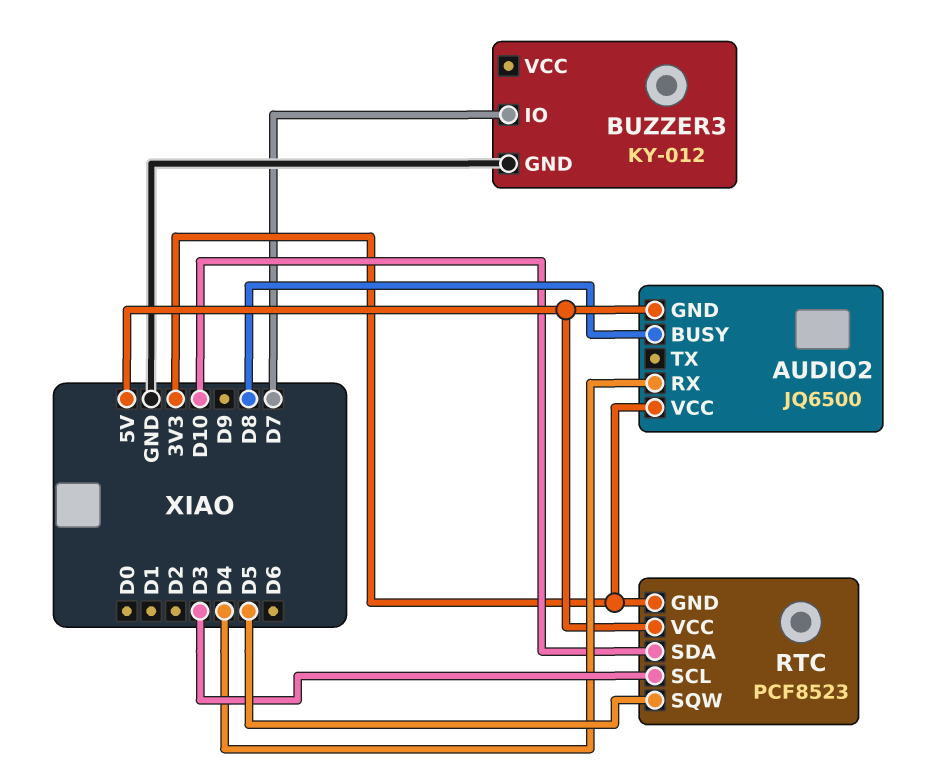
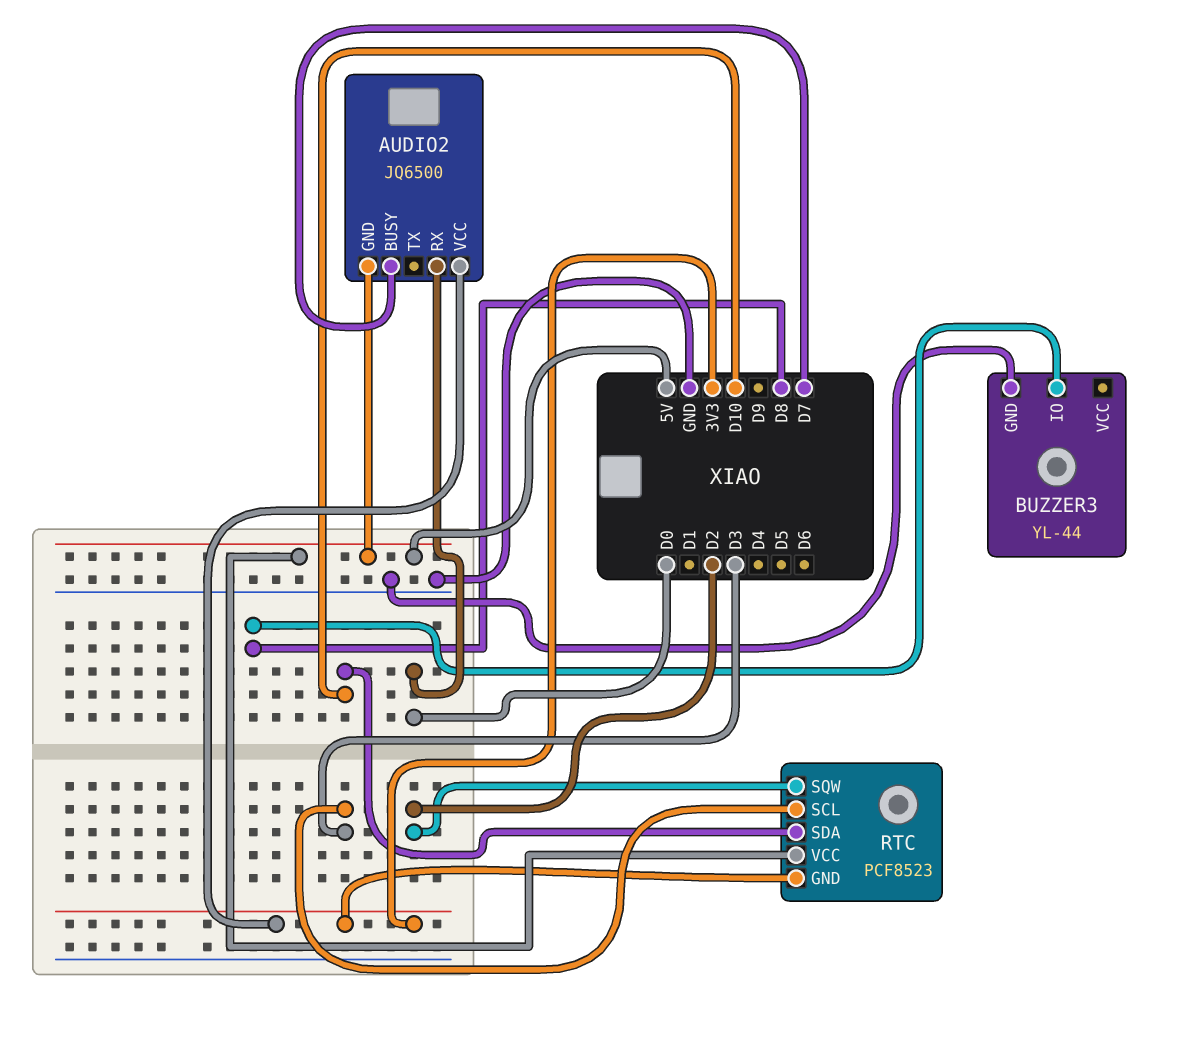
AUDIO2 pin BUSY: D8 -> D7
AUDIO2 pin RX: D4 -> D0
BUZZER3: KY-012 -> YL-44
BUZZER3 pin IO: D7 -> D8
RTC pin SQW: D5 -> D2

